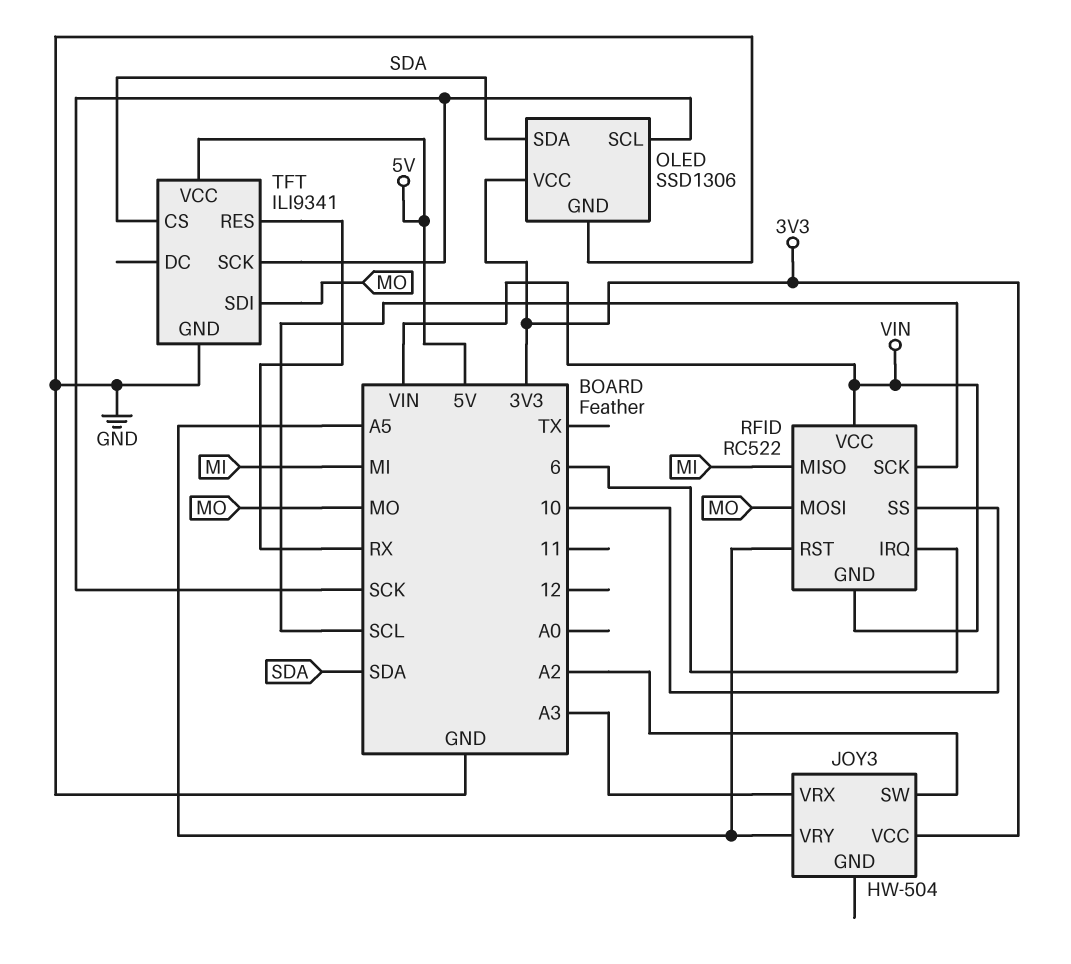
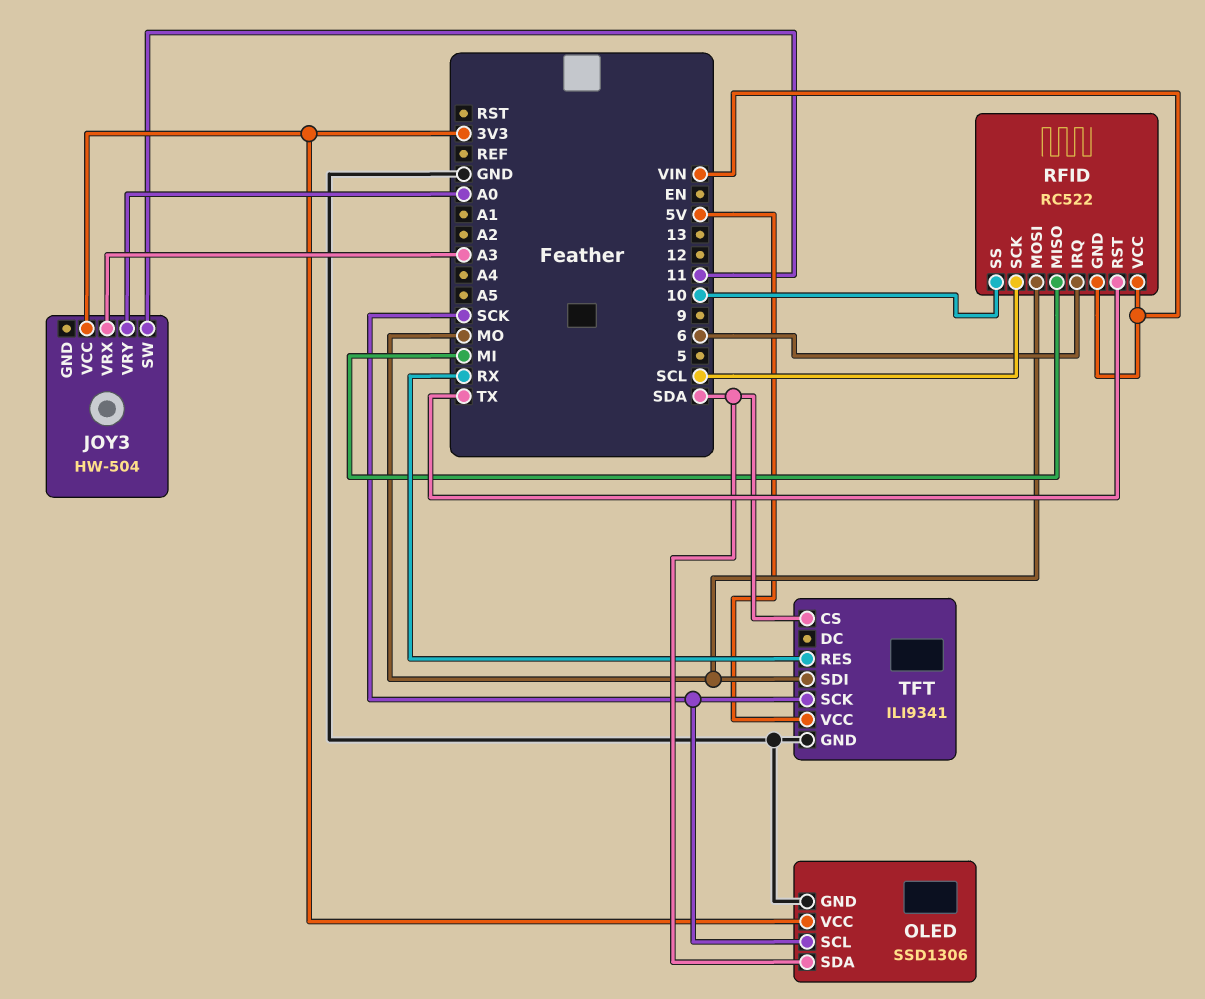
JOY3 pin SW: A2 -> 11
JOY3 pin VRY: A5 -> A0
RFID pin RST: A5 -> TX

